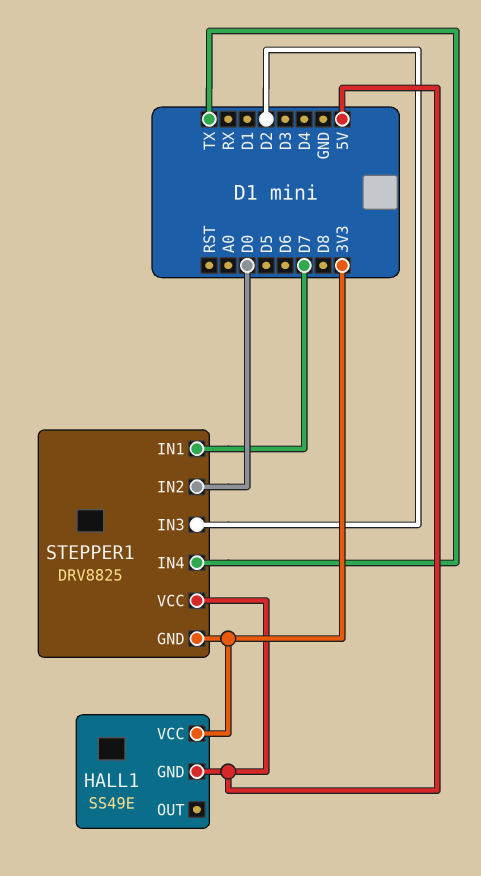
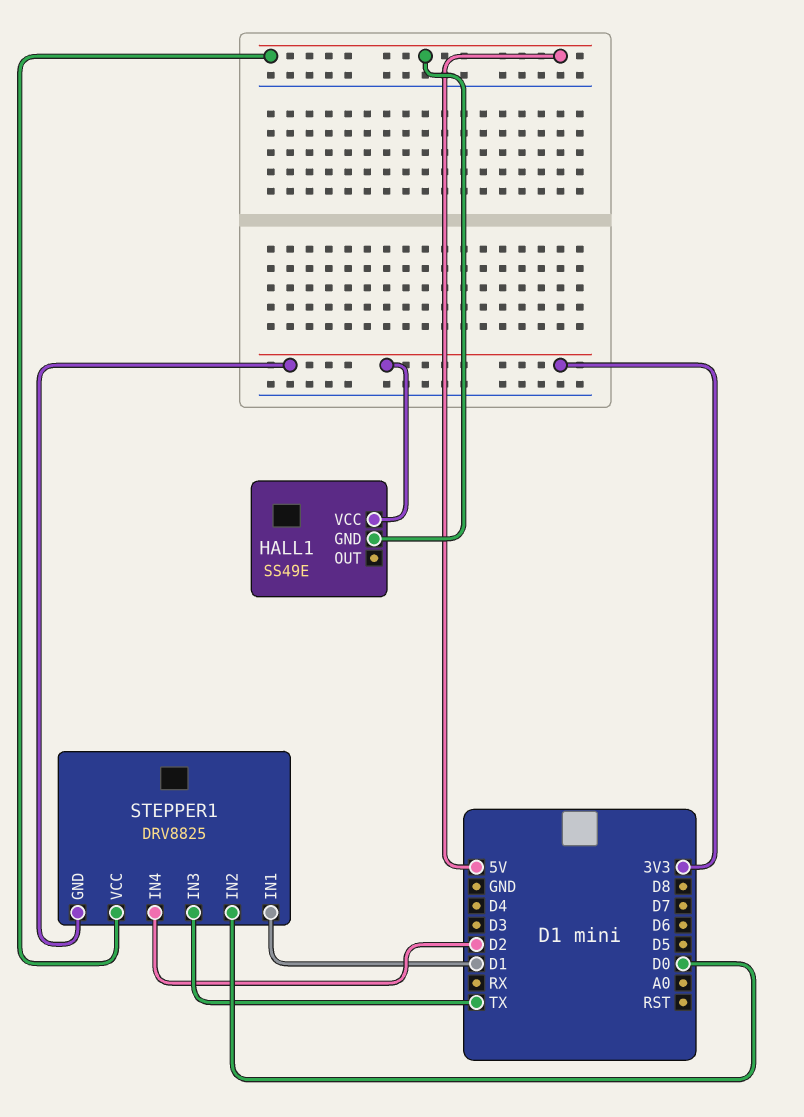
STEPPER1 pin IN1: D7 -> D1
STEPPER1 pin IN3: D2 -> TX
STEPPER1 pin IN4: TX -> D2

